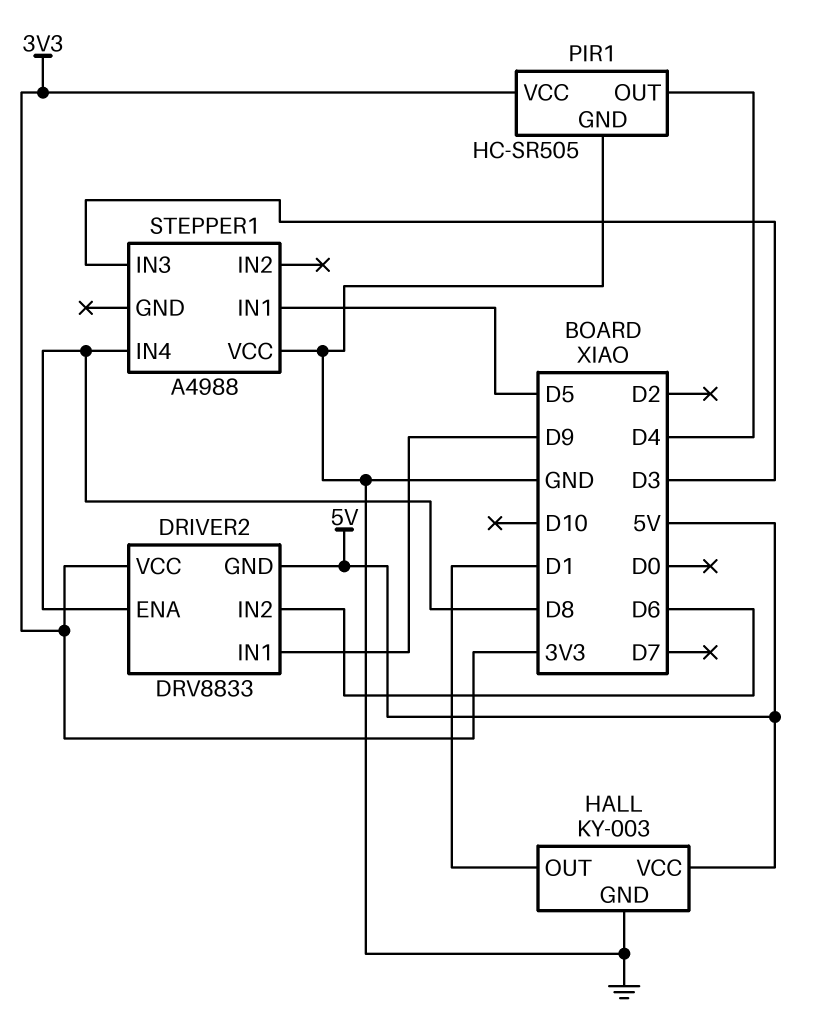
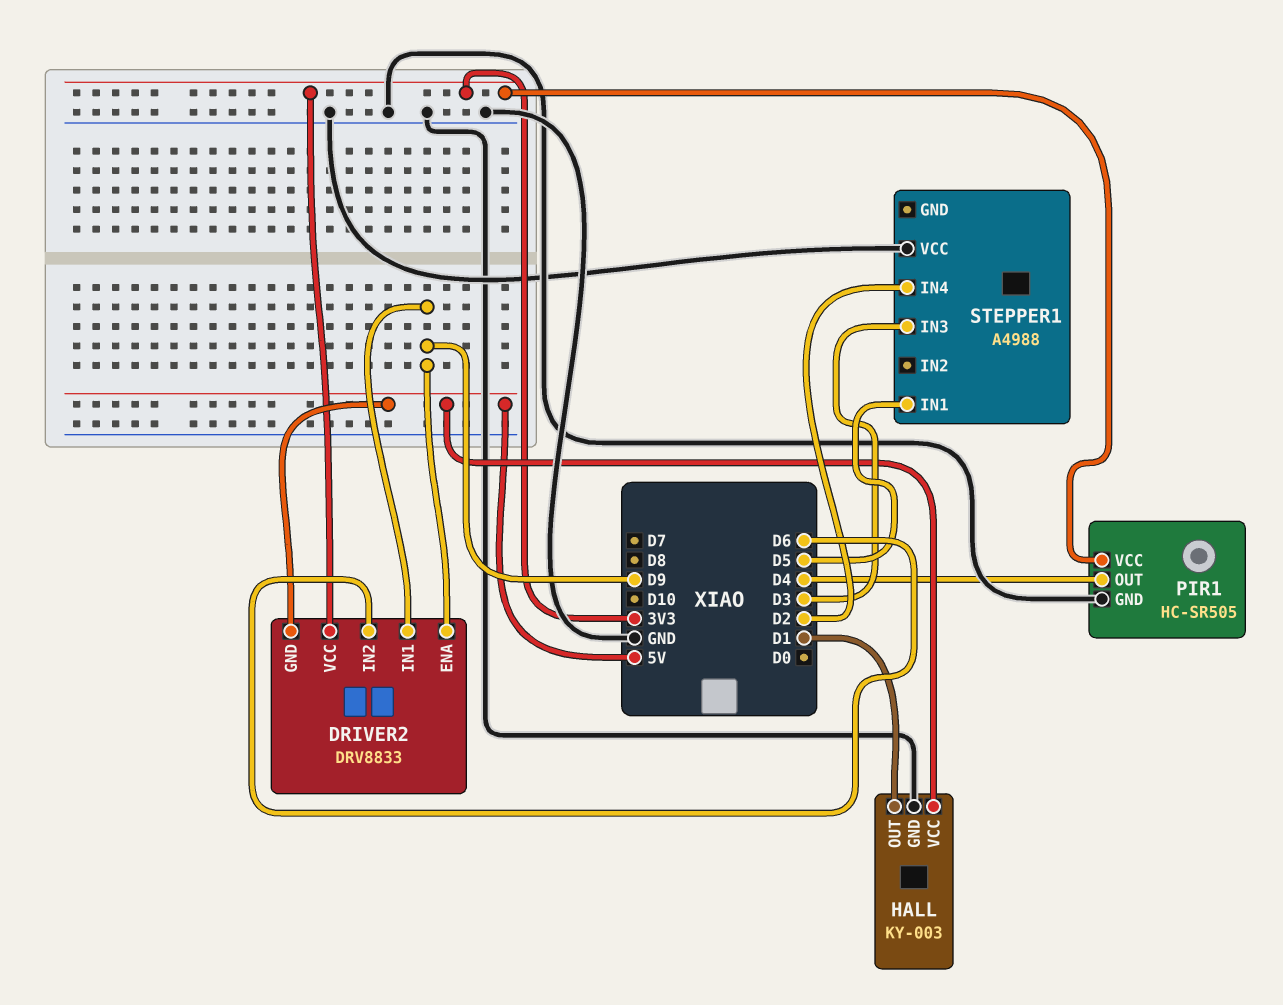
DRIVER2 pin ENA: D8 -> D9
STEPPER1 pin IN4: D8 -> D2

